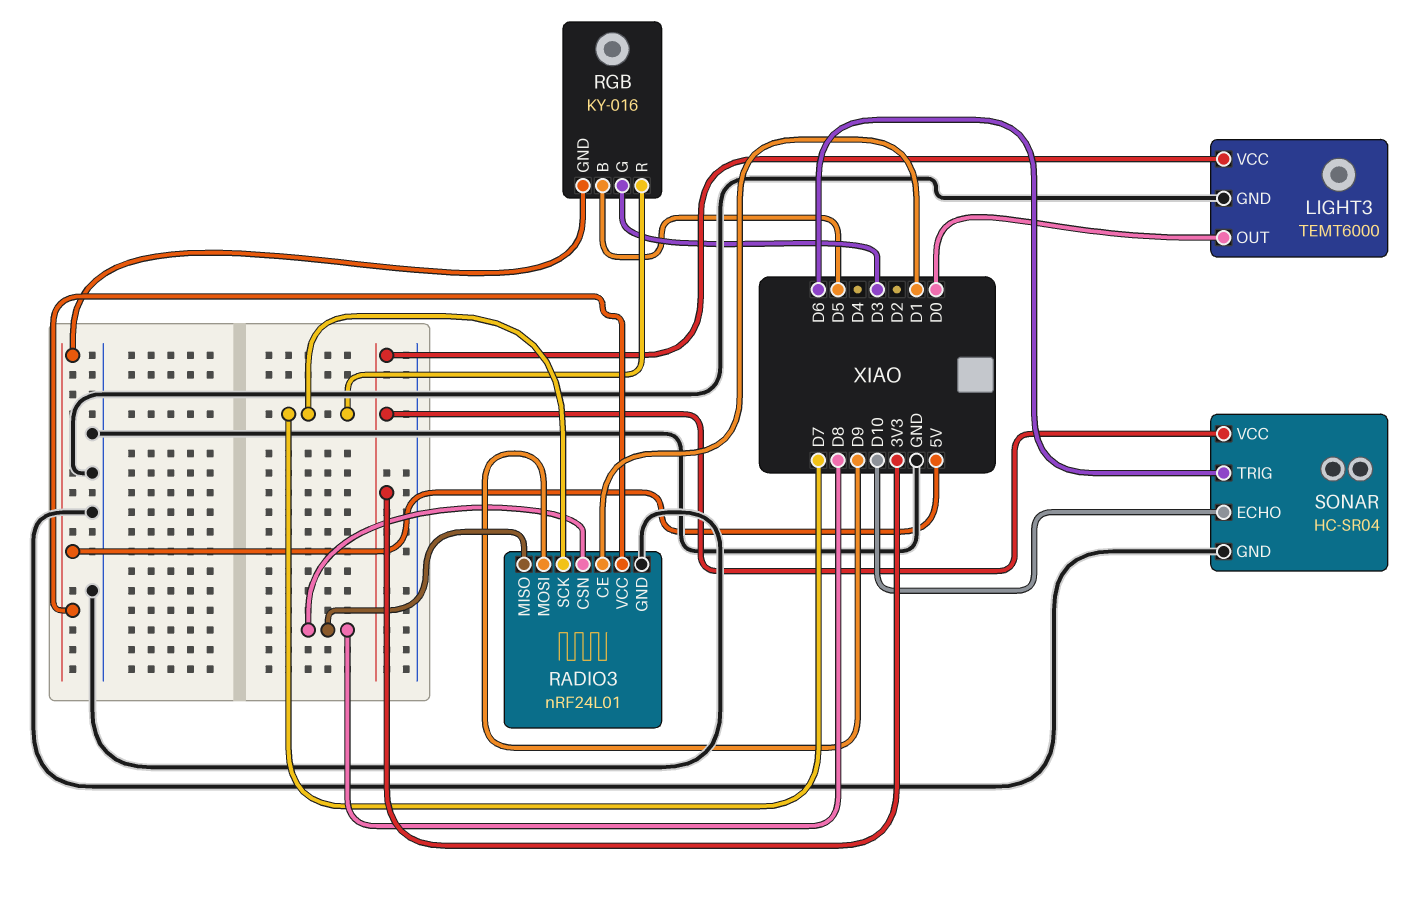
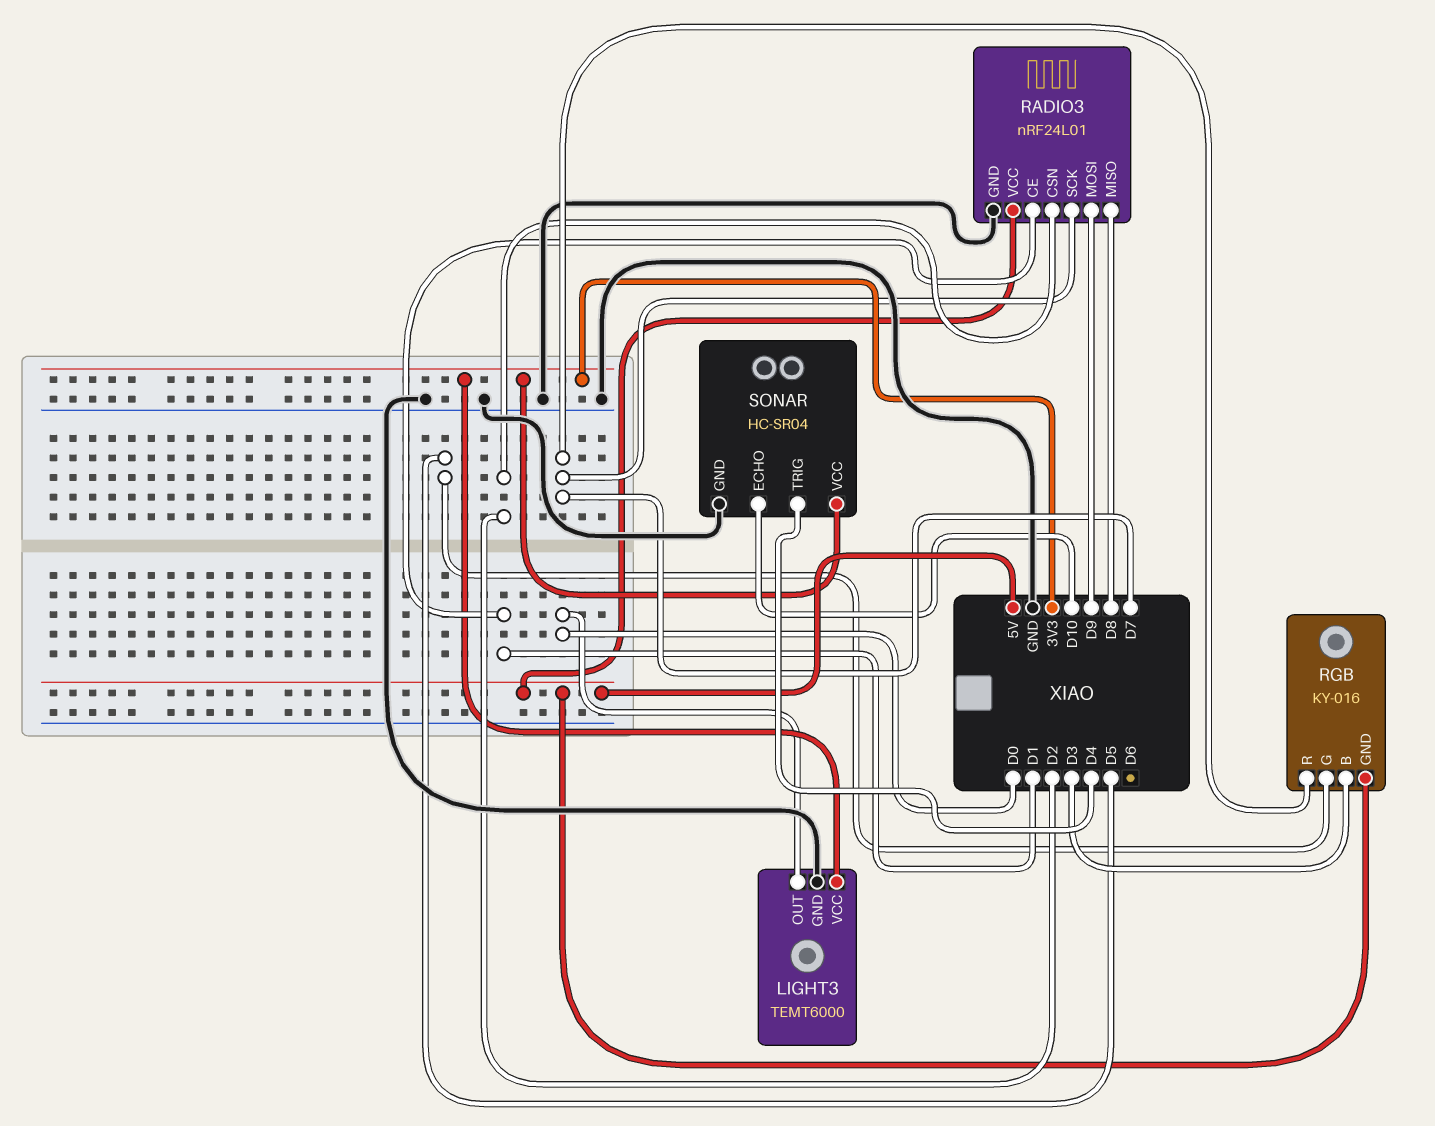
RADIO3 pin CSN: D8 -> D2
RGB pin B: D5 -> D3
RGB pin G: D3 -> D5
SONAR pin TRIG: D6 -> D4

